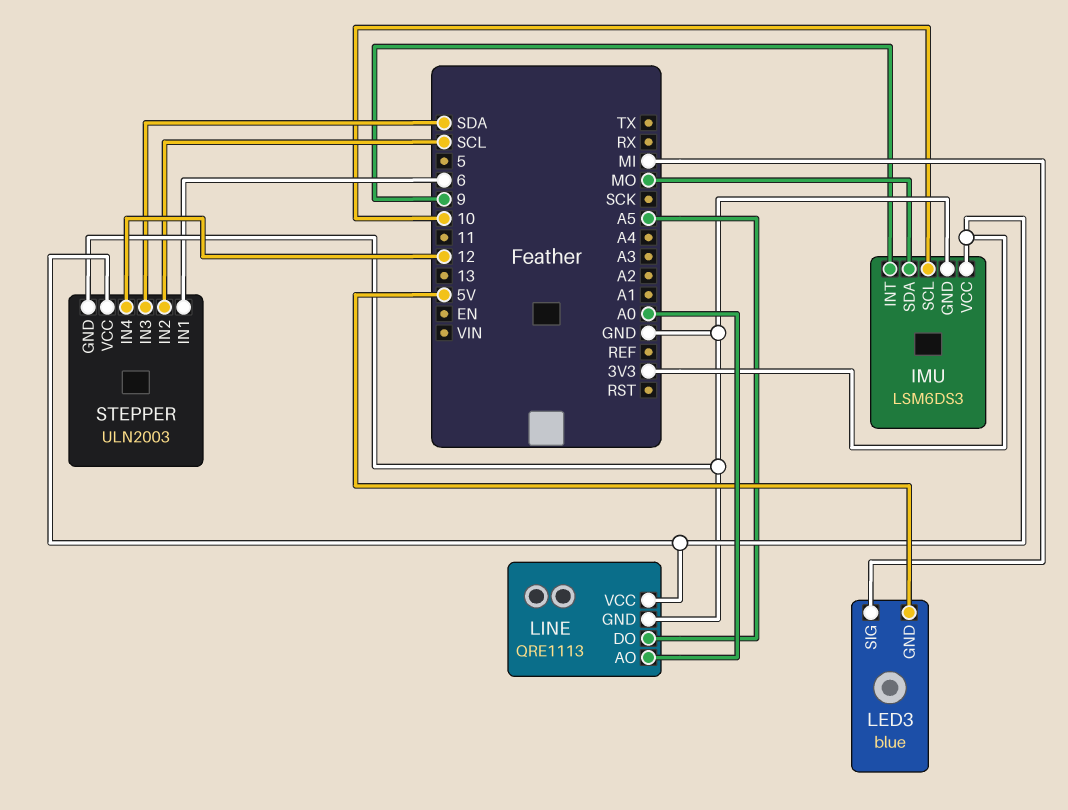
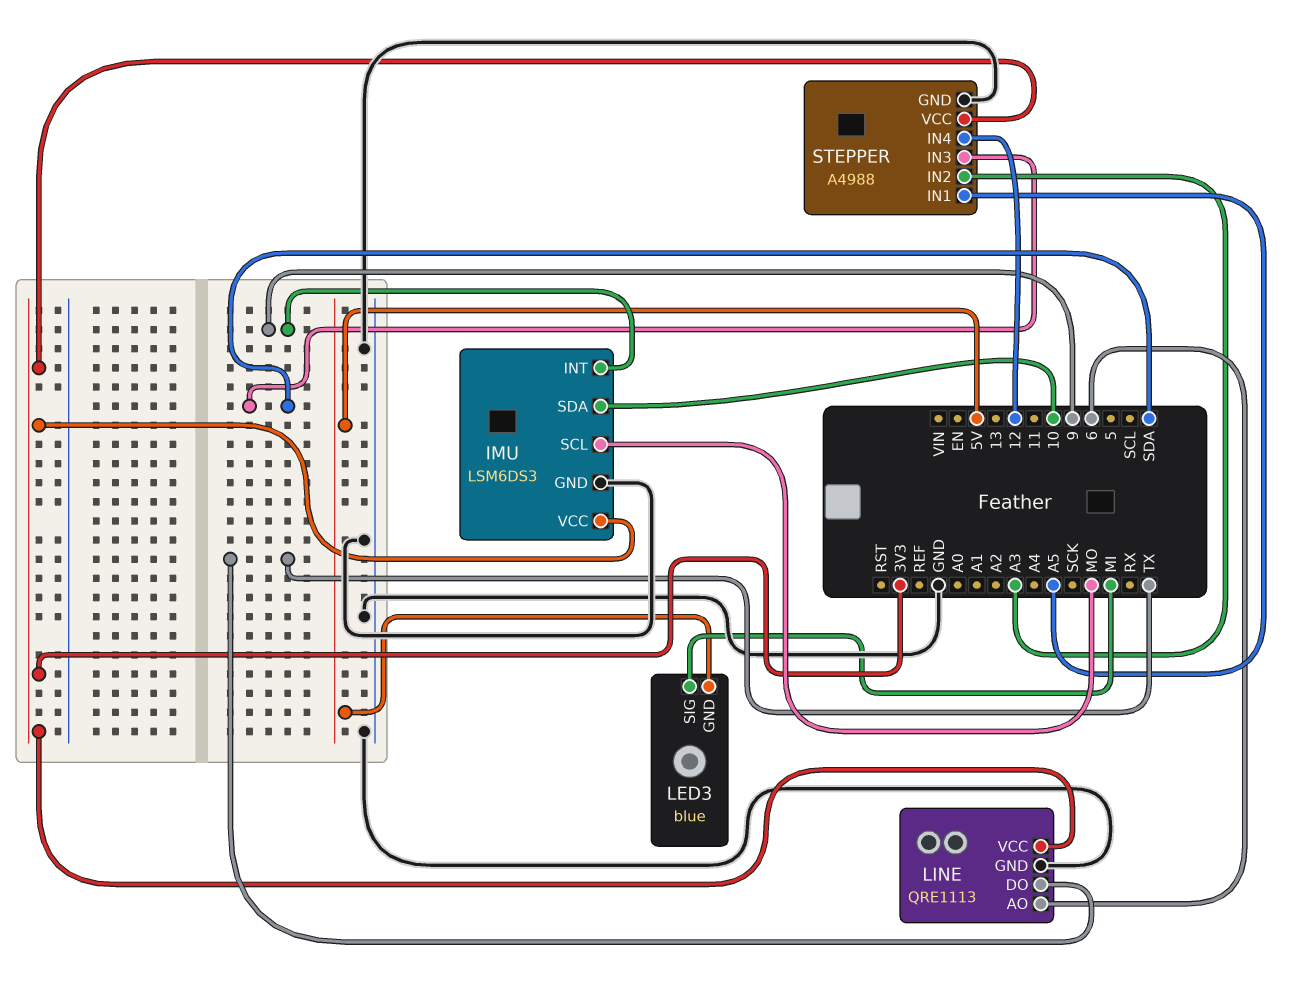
IMU pin SCL: 10 -> MO
IMU pin SDA: MO -> 10
LINE pin AO: A0 -> 6
LINE pin DO: A5 -> TX
STEPPER: ULN2003 -> A4988
STEPPER pin IN1: 6 -> A5
STEPPER pin IN2: SCL -> A3

